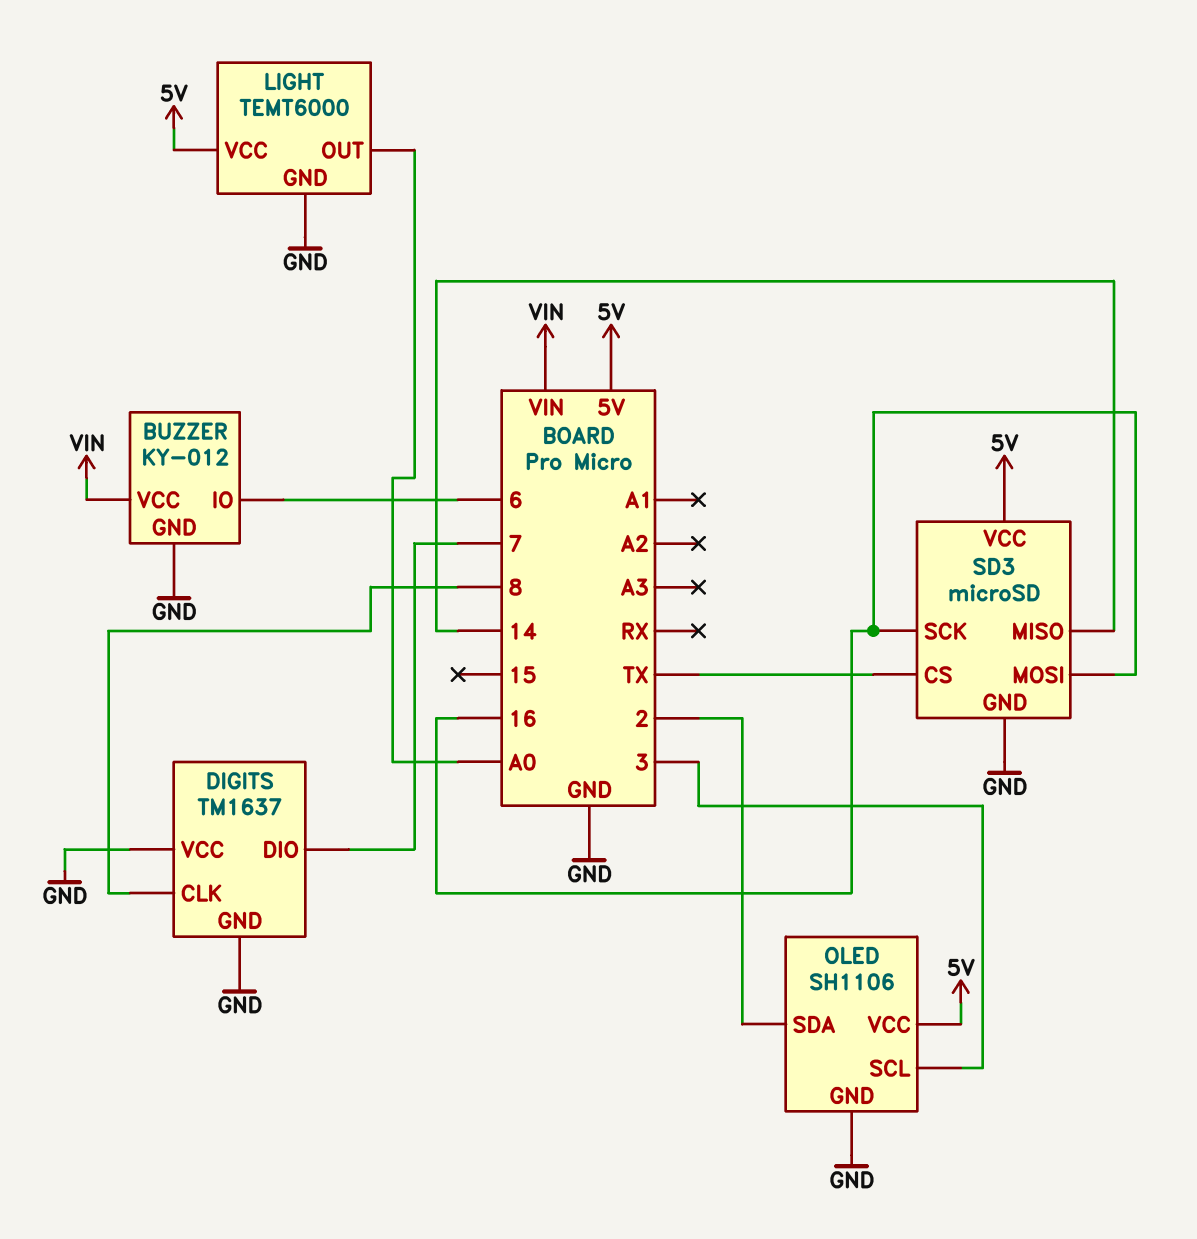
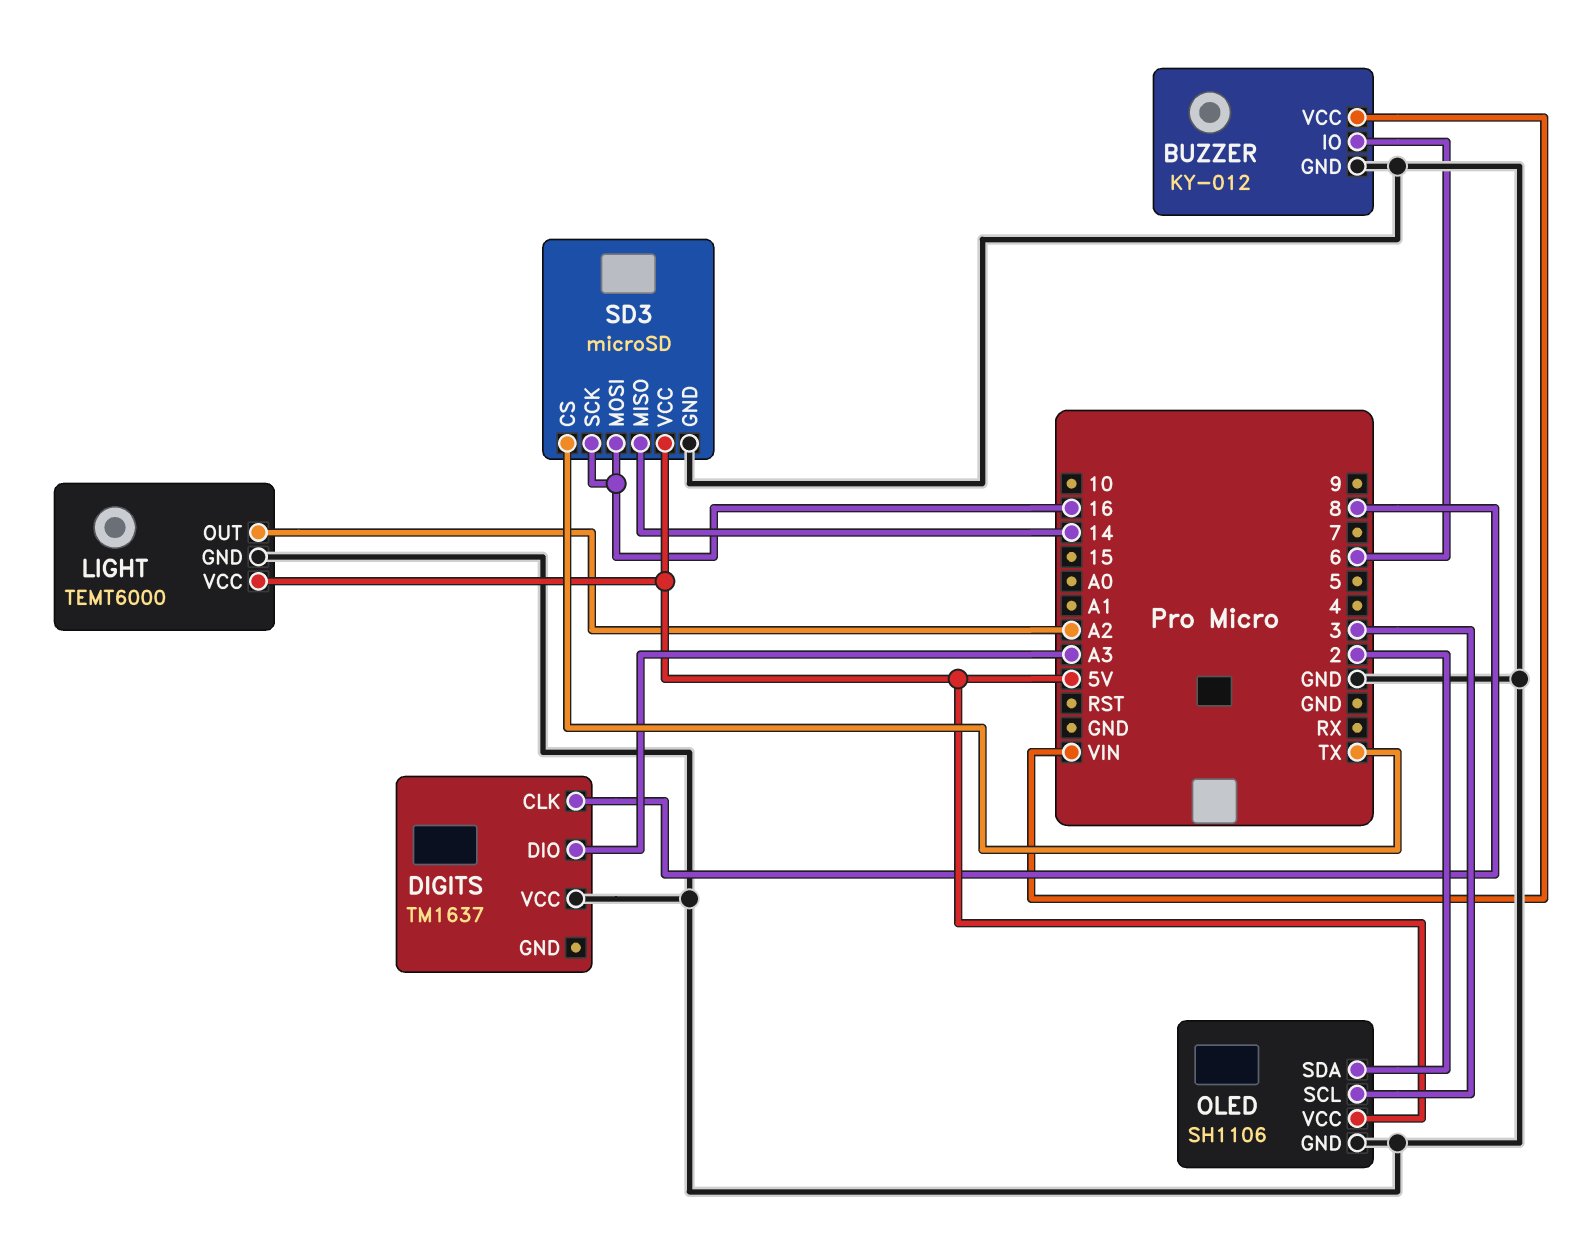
DIGITS pin DIO: 7 -> A3
DIGITS pin GND: GND -> none
LIGHT pin OUT: A0 -> A2

